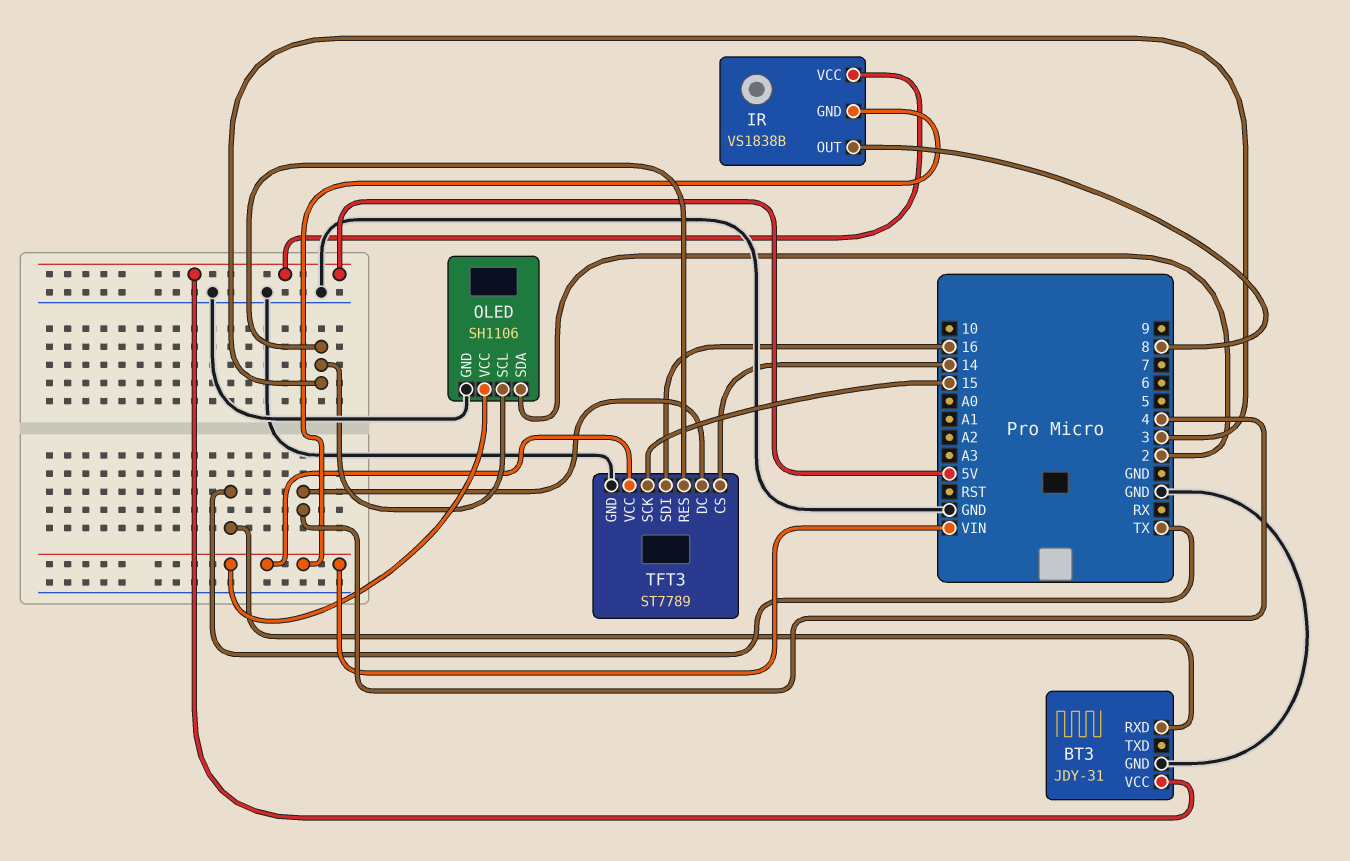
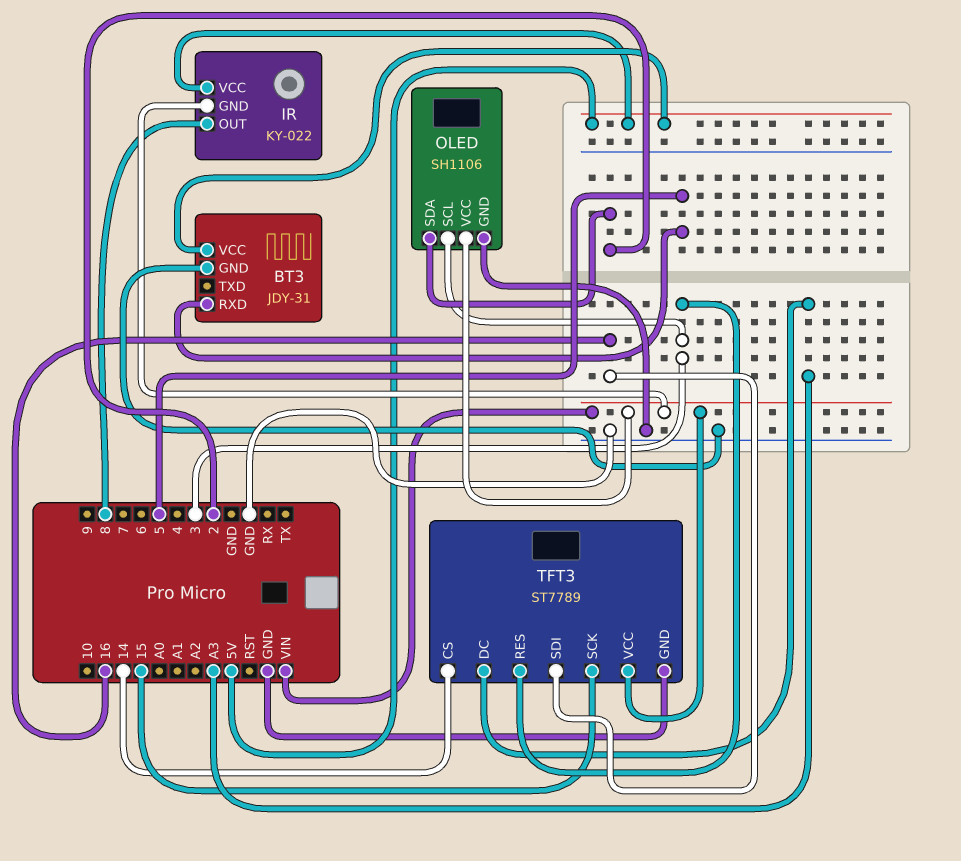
BT3 pin RXD: TX -> 5
IR: VS1838B -> KY-022
TFT3 pin DC: 4 -> A3

